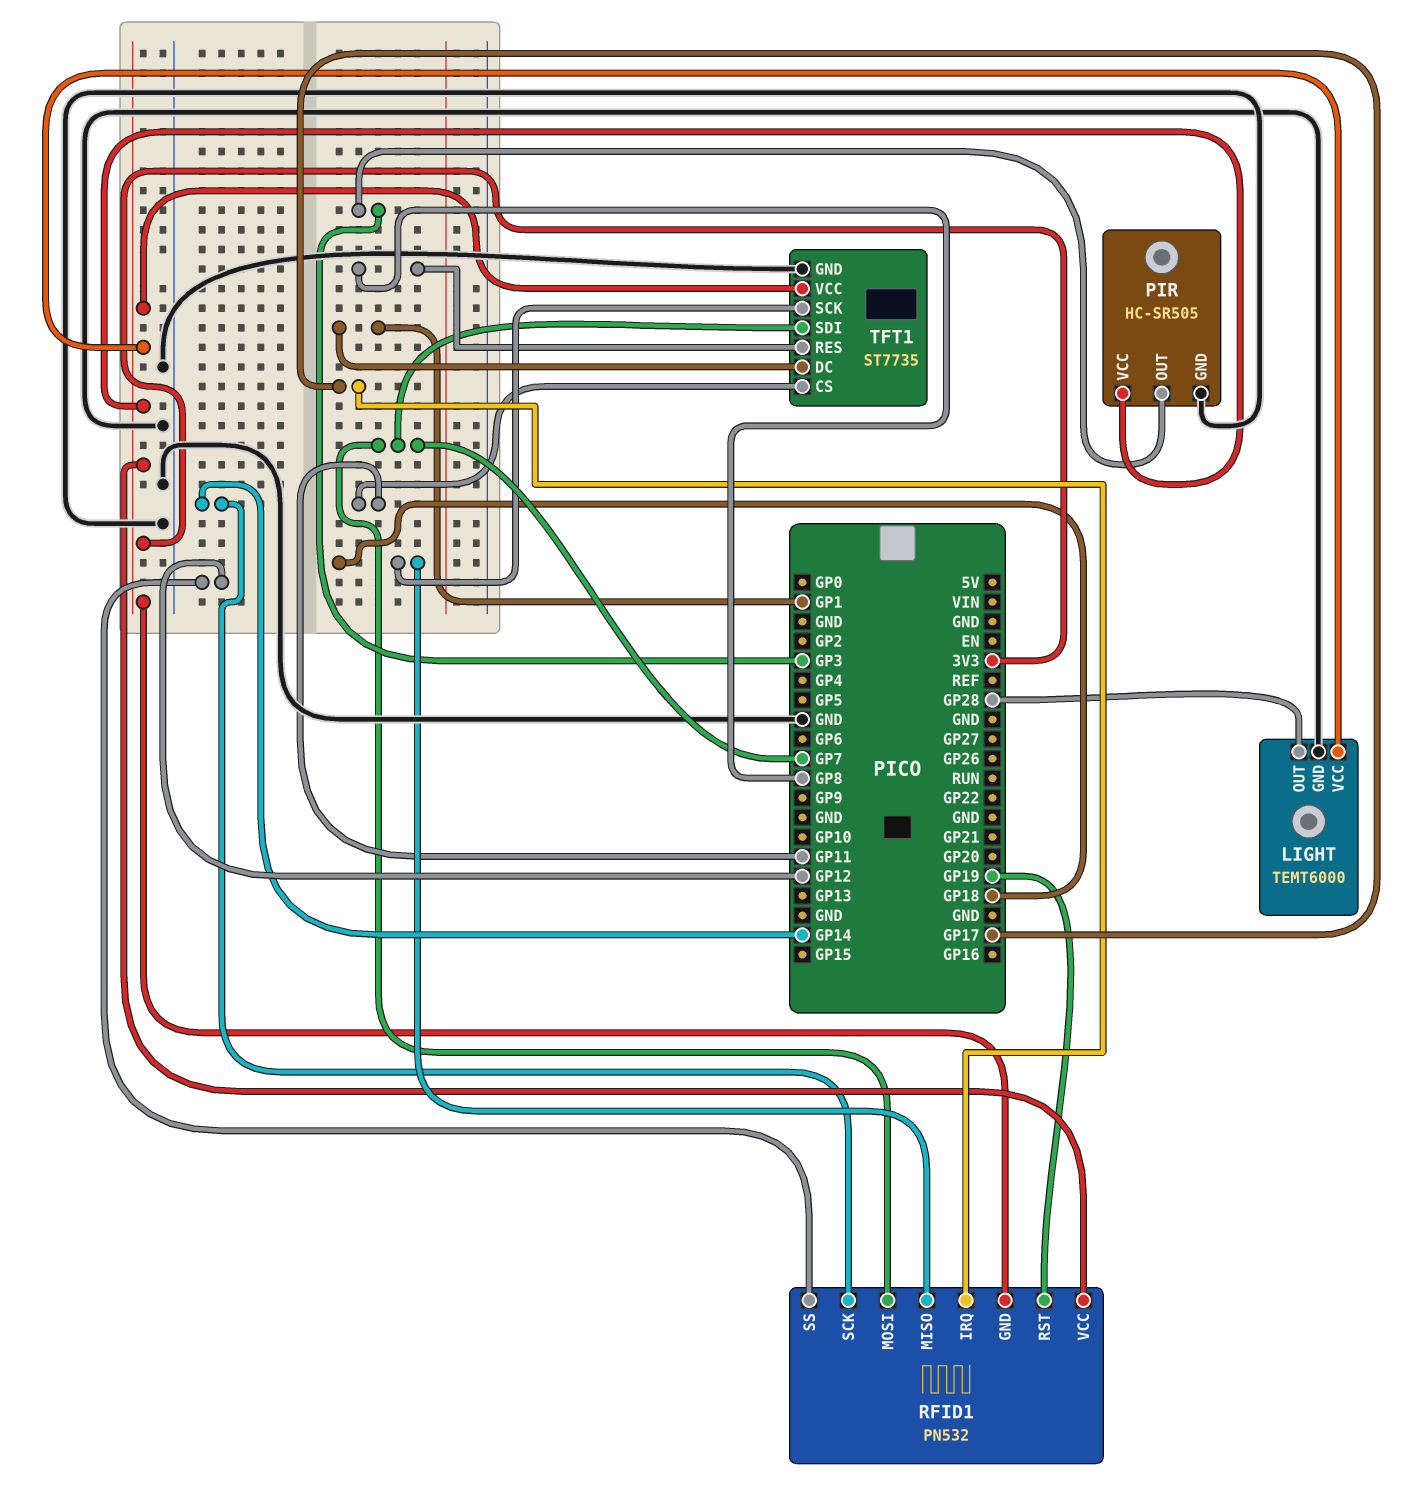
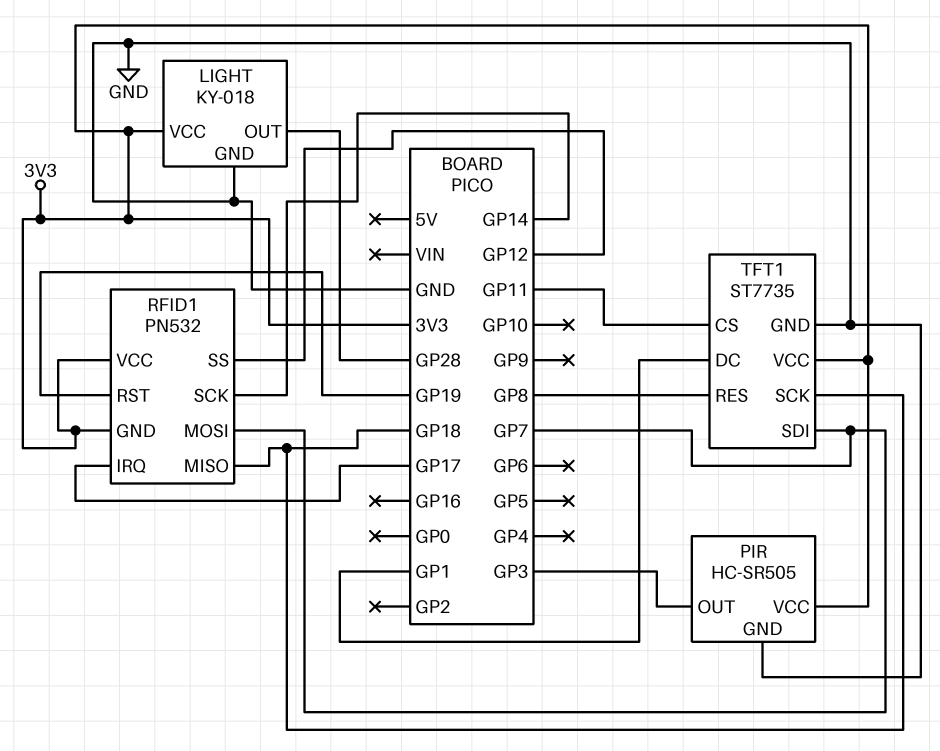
LIGHT: TEMT6000 -> KY-018

